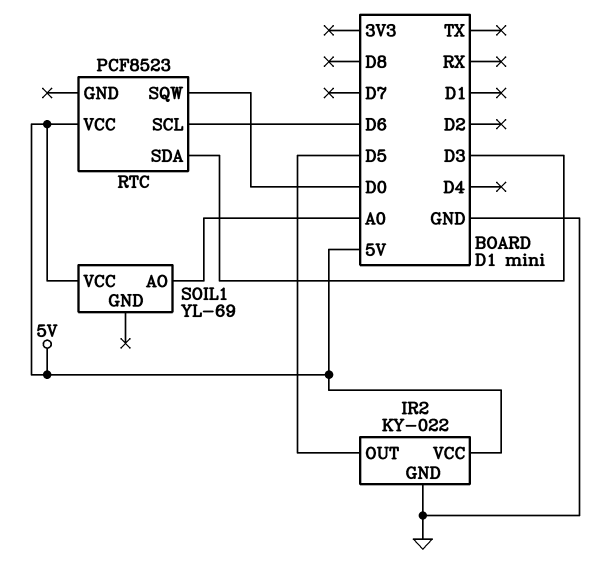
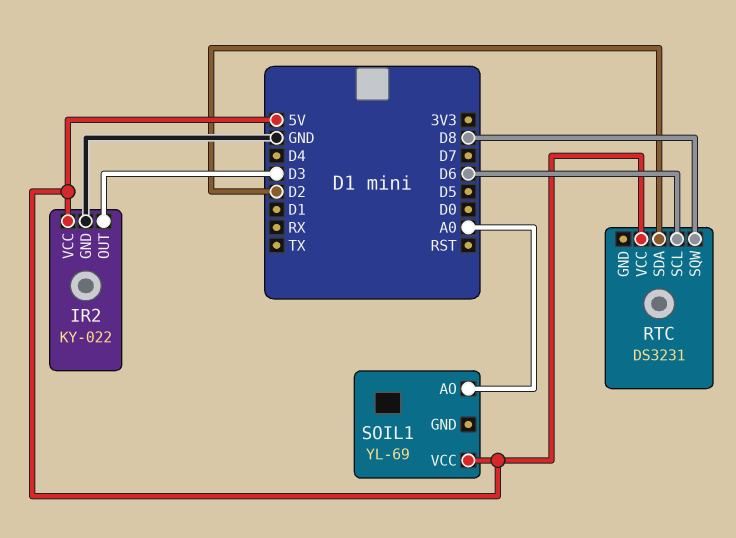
IR2 pin OUT: D5 -> D3
RTC: PCF8523 -> DS3231
RTC pin SDA: D3 -> D2
RTC pin SQW: D0 -> D8

